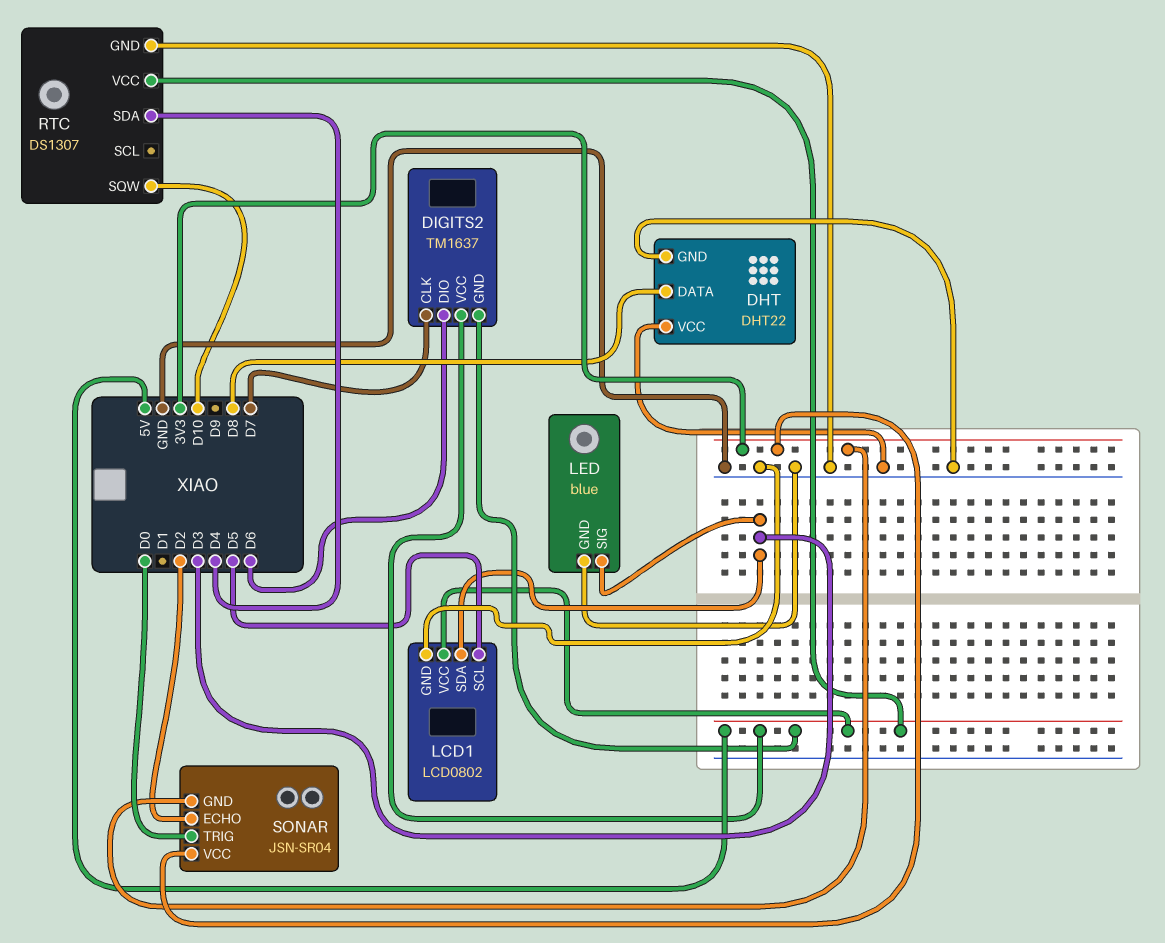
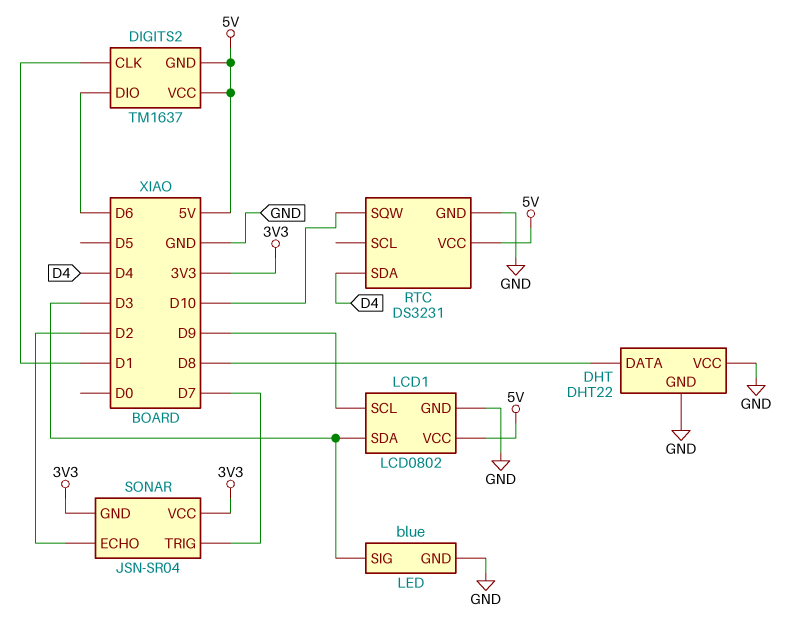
DIGITS2 pin CLK: D7 -> D1
LCD1 pin SCL: D5 -> D9
RTC: DS1307 -> DS3231
SONAR pin TRIG: D0 -> D7

